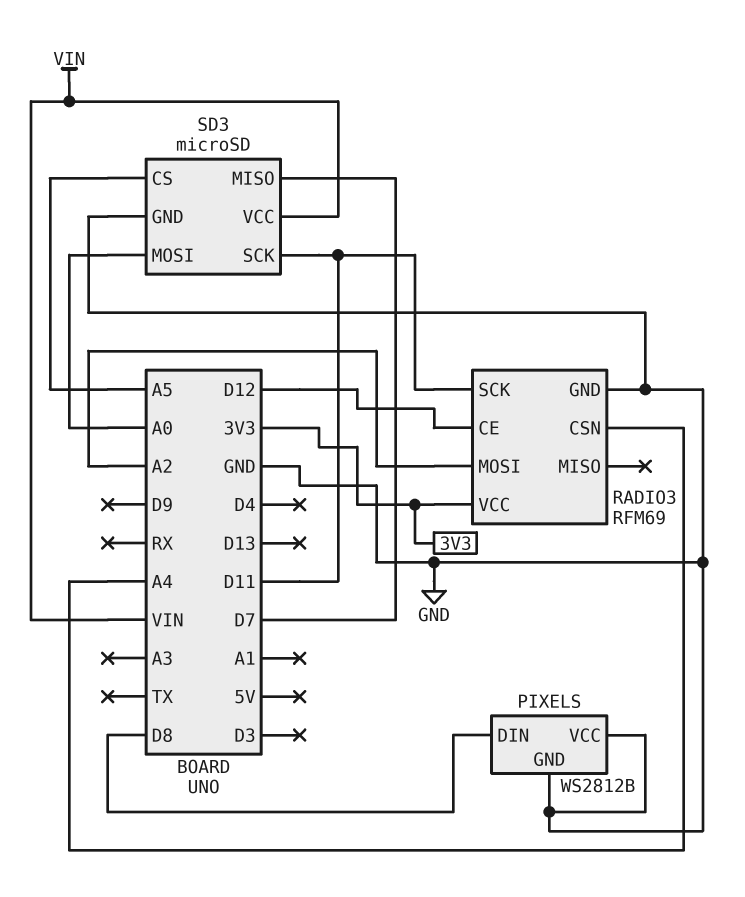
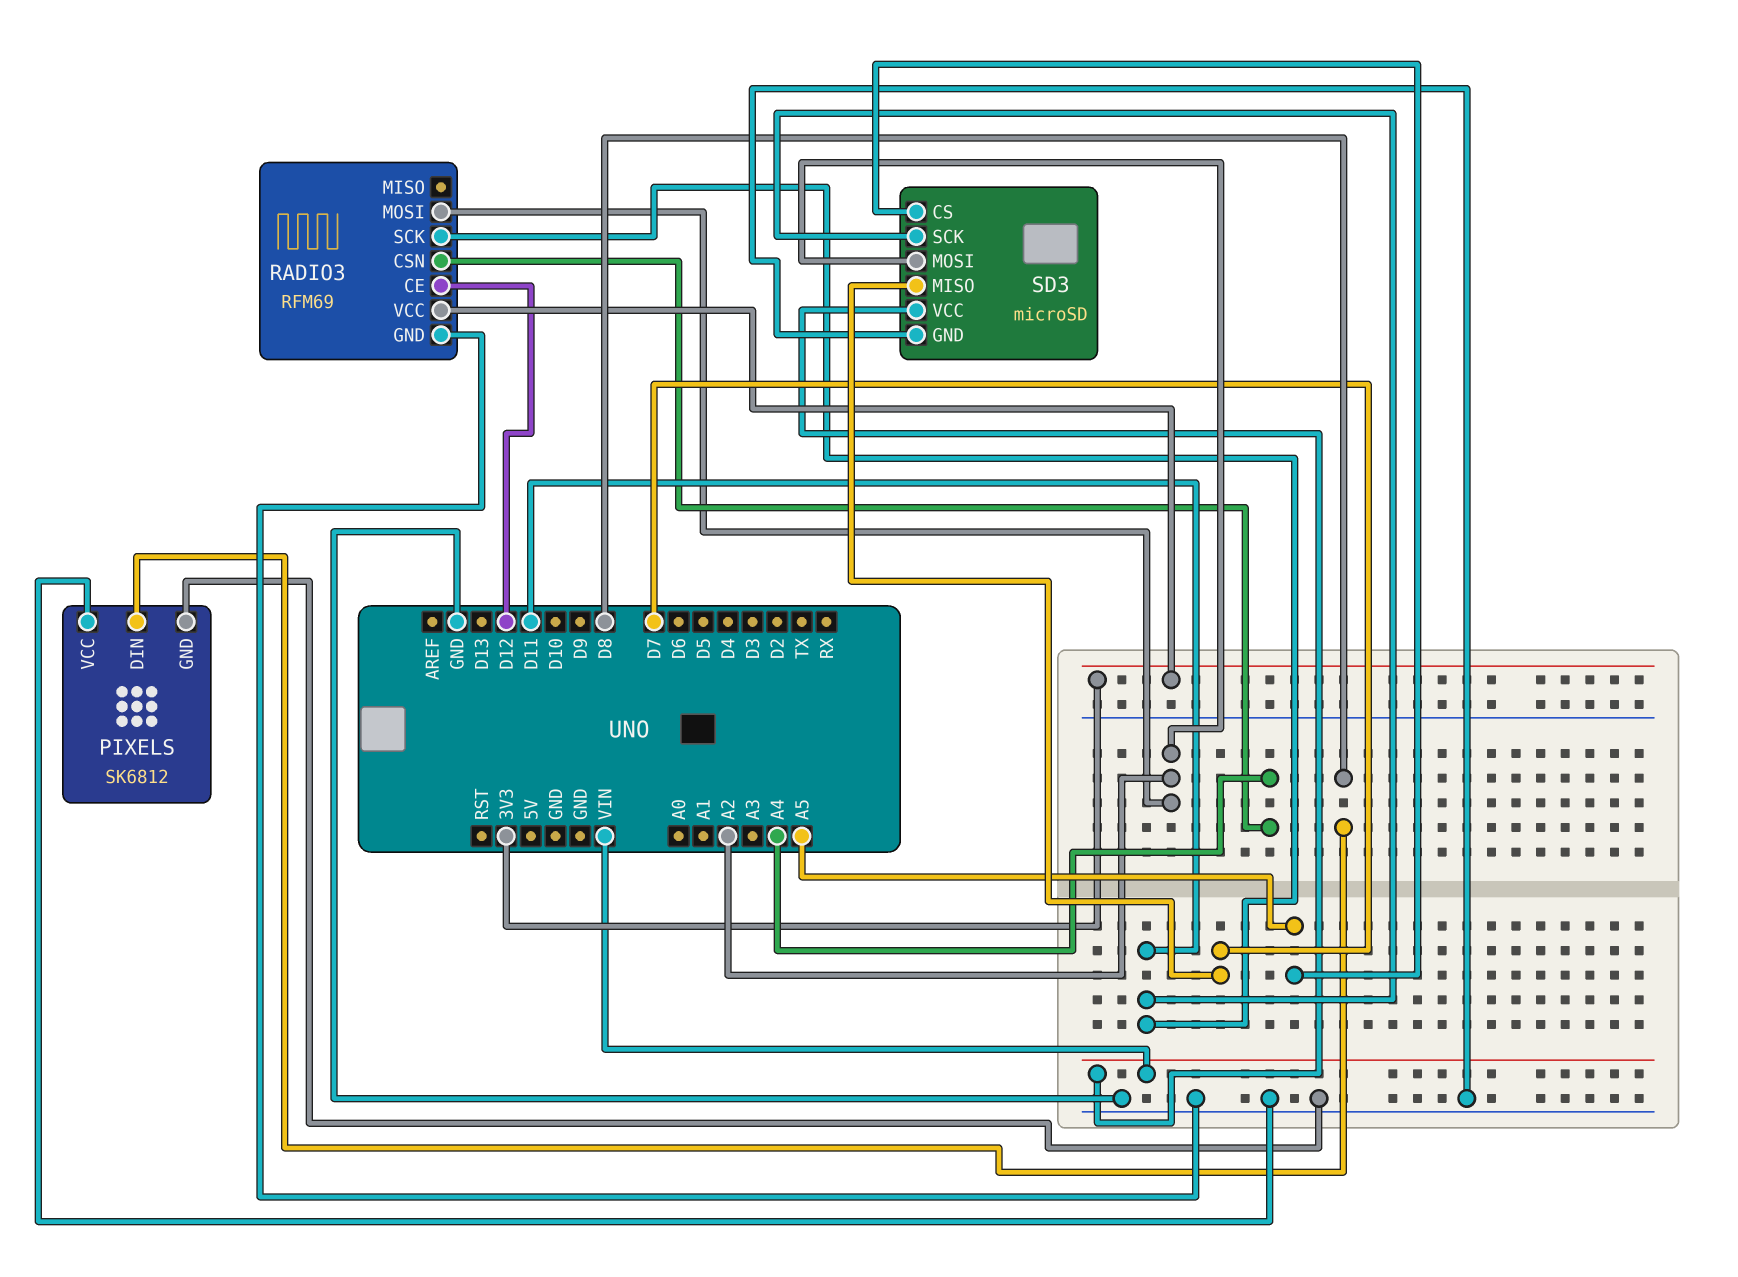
PIXELS: WS2812B -> SK6812
SD3 pin MOSI: A0 -> A2

